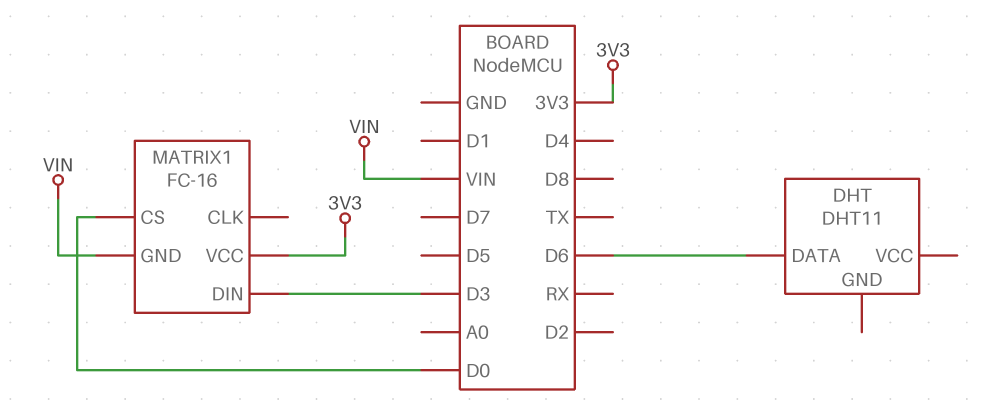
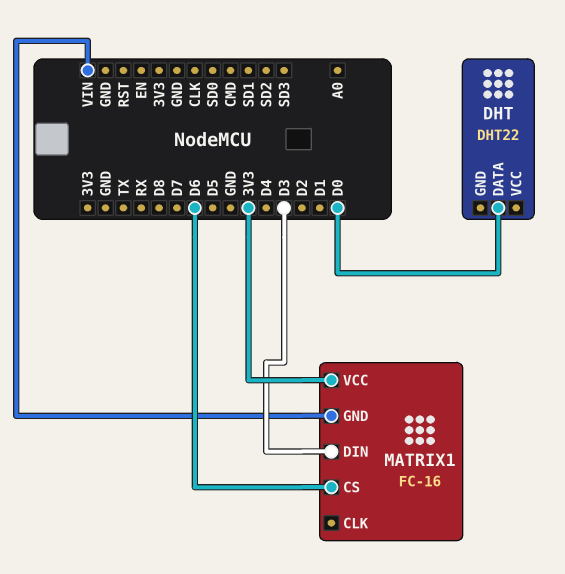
DHT: DHT11 -> DHT22
DHT pin DATA: D6 -> D0
MATRIX1 pin CS: D0 -> D6

